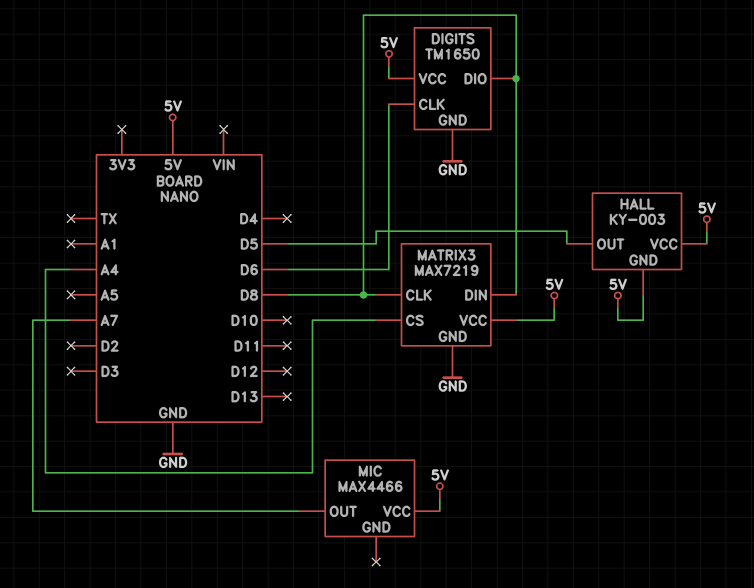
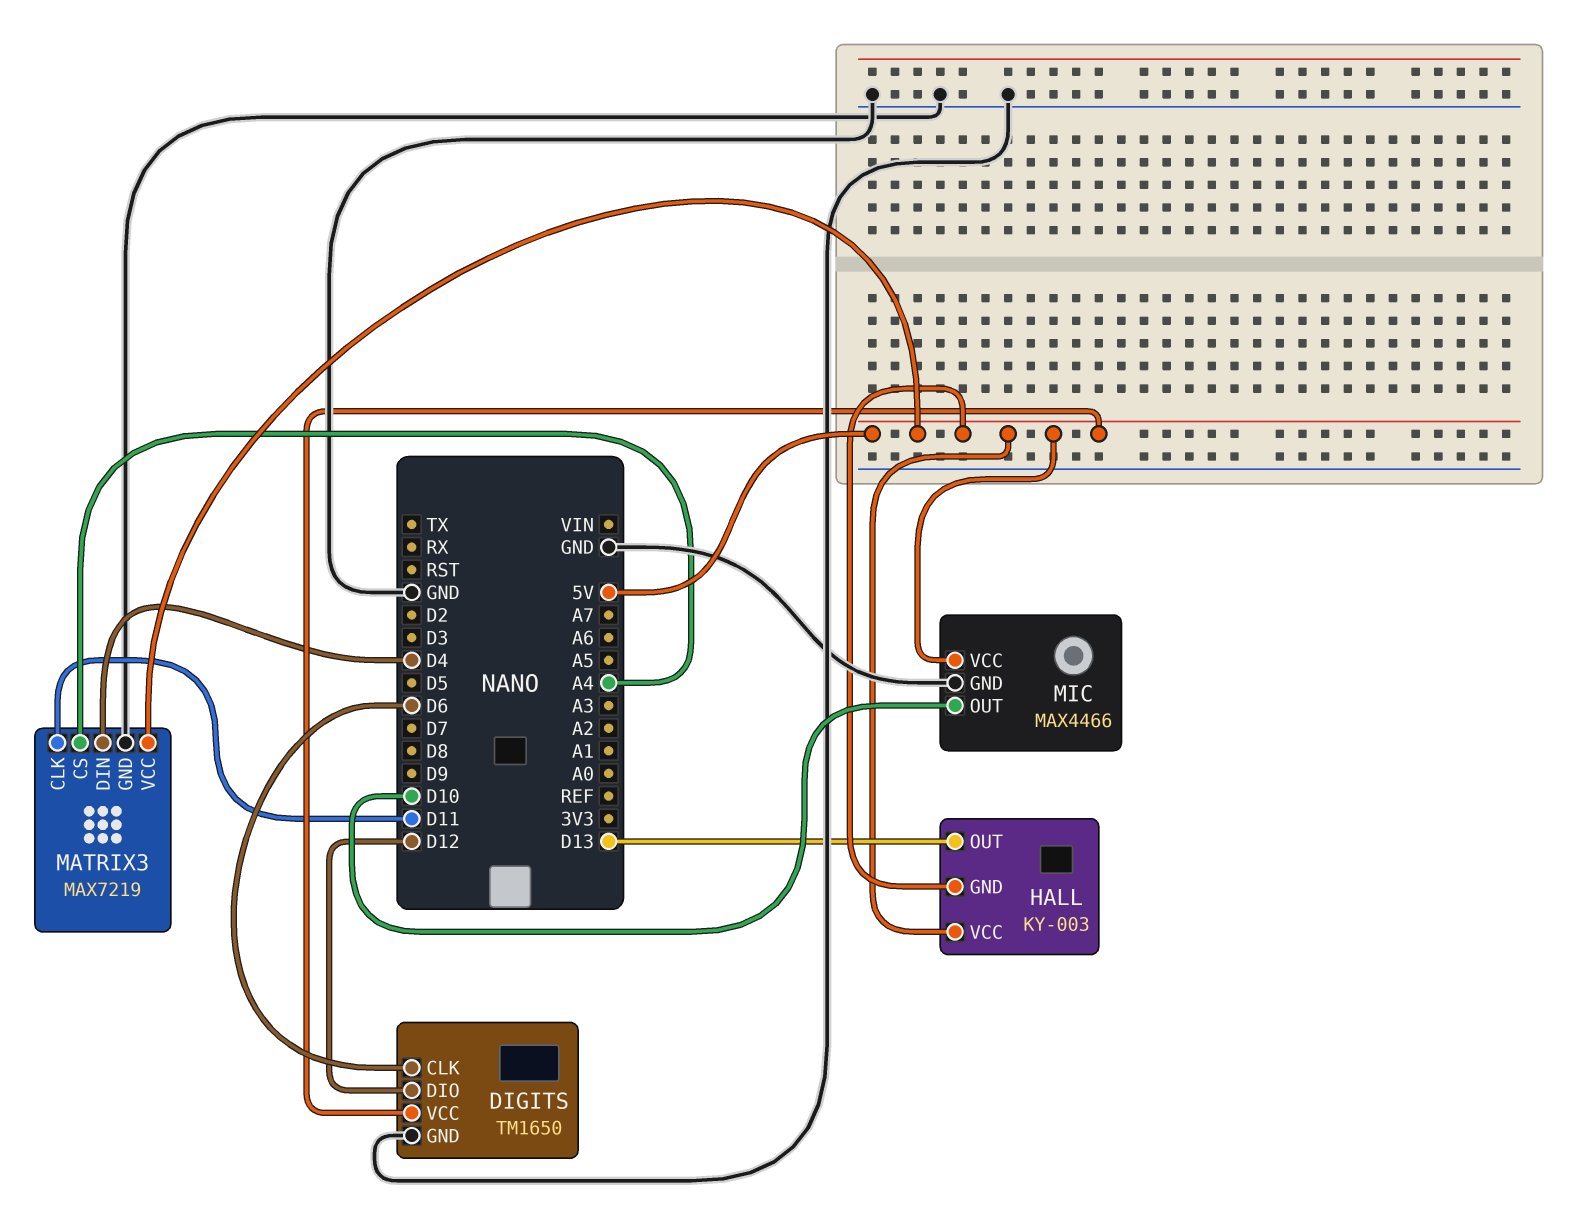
DIGITS pin DIO: D8 -> D12
HALL pin OUT: D5 -> D13
MATRIX3 pin CLK: D8 -> D11
MATRIX3 pin DIN: D8 -> D4
MIC pin GND: none -> GND
MIC pin OUT: A7 -> D10

